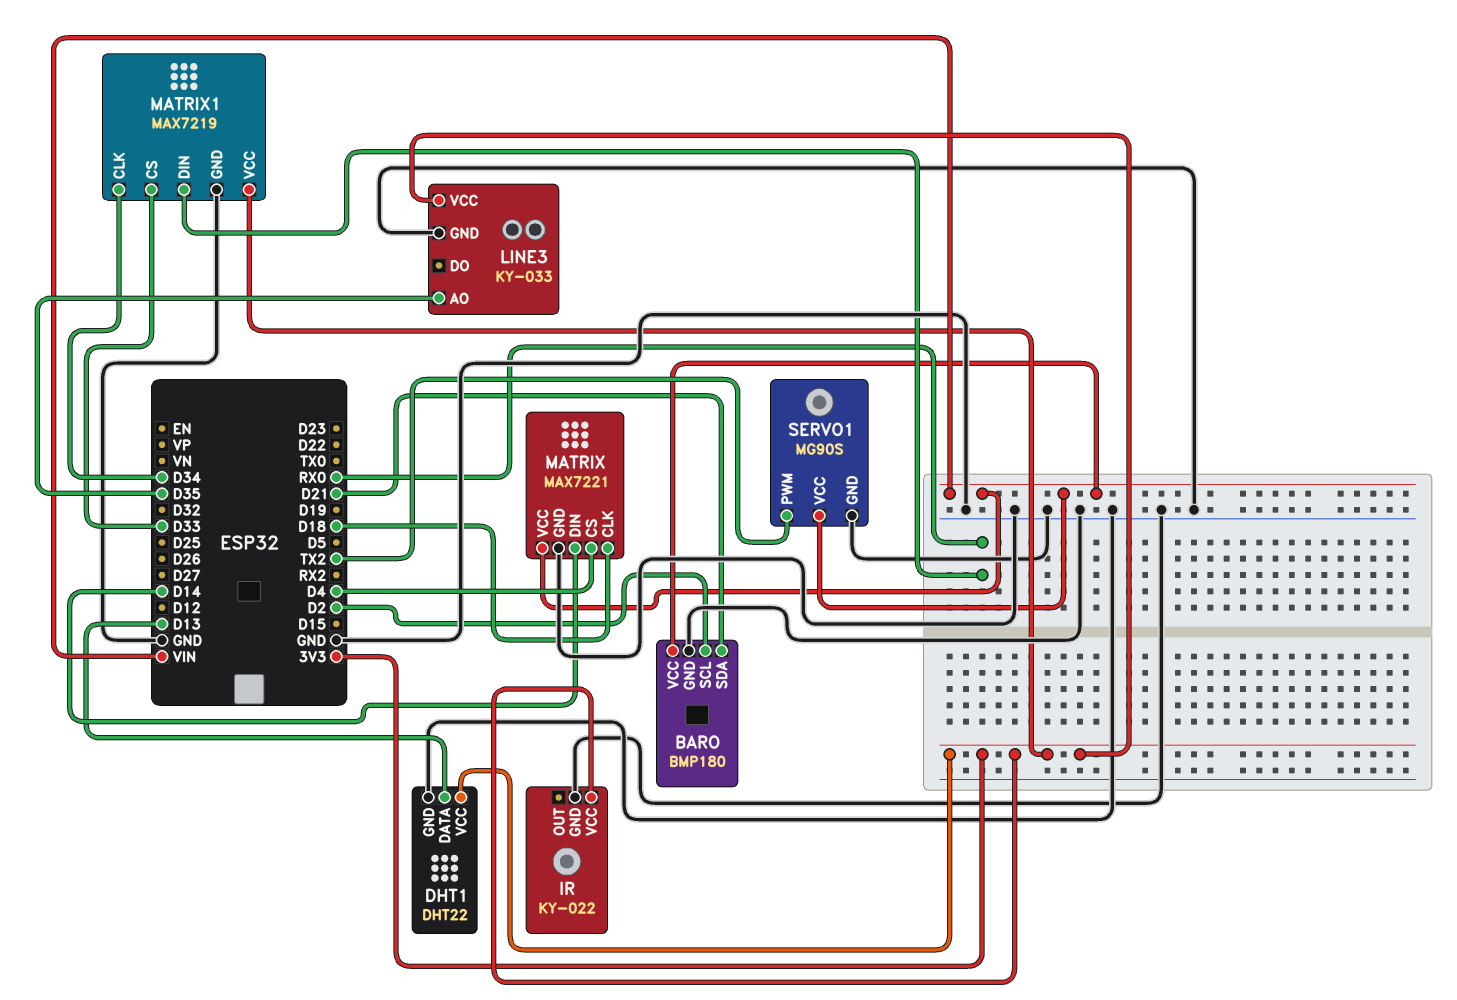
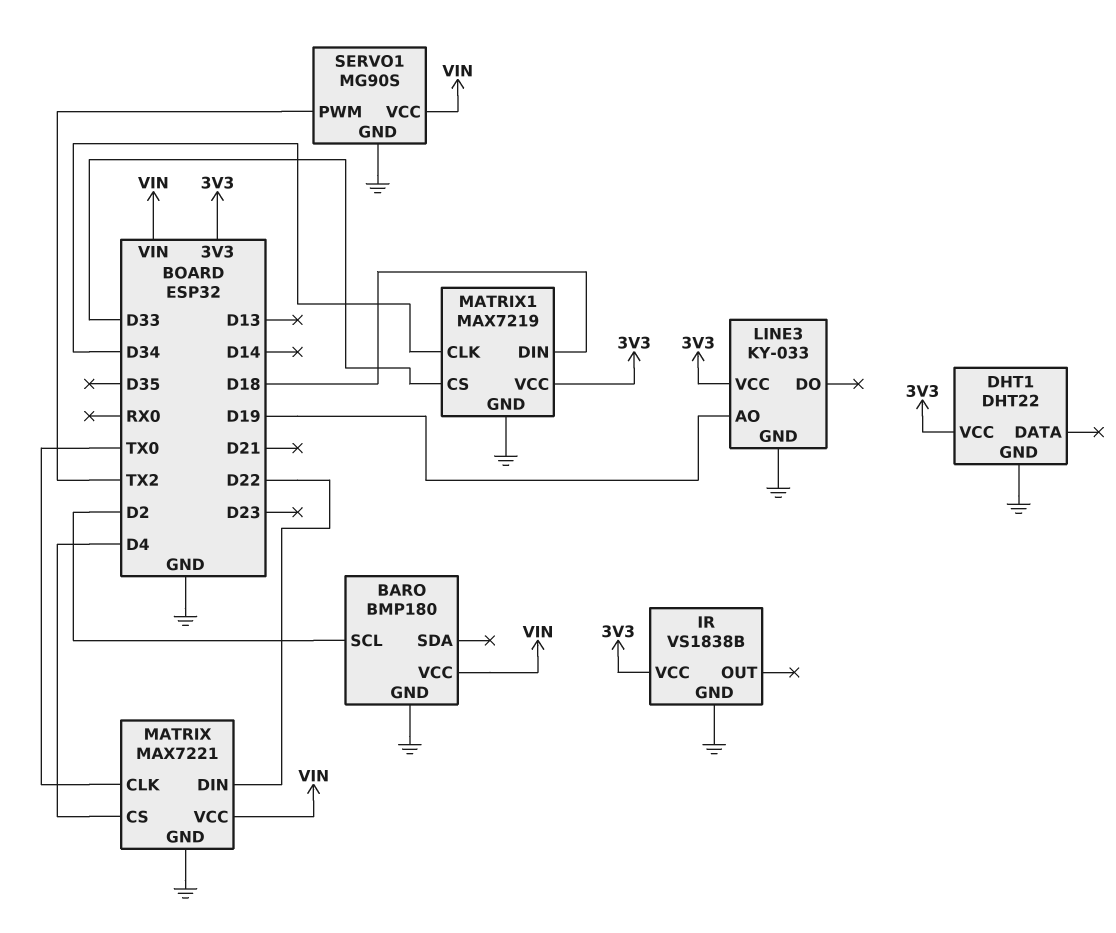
BARO pin SDA: D21 -> none
DHT1 pin DATA: D13 -> none
IR: KY-022 -> VS1838B
LINE3 pin AO: D35 -> D19
MATRIX pin CLK: D18 -> TX0
MATRIX pin DIN: D14 -> D22
MATRIX1 pin DIN: RX0 -> D18

